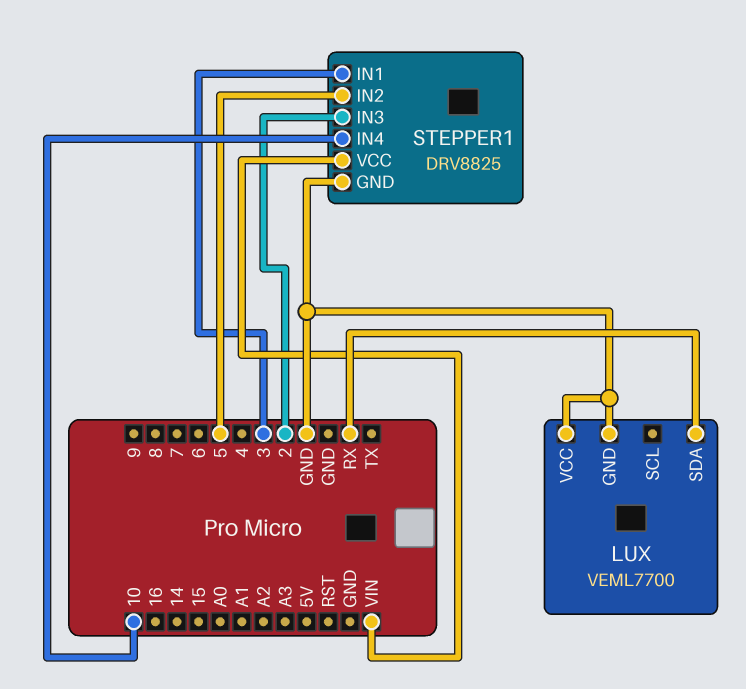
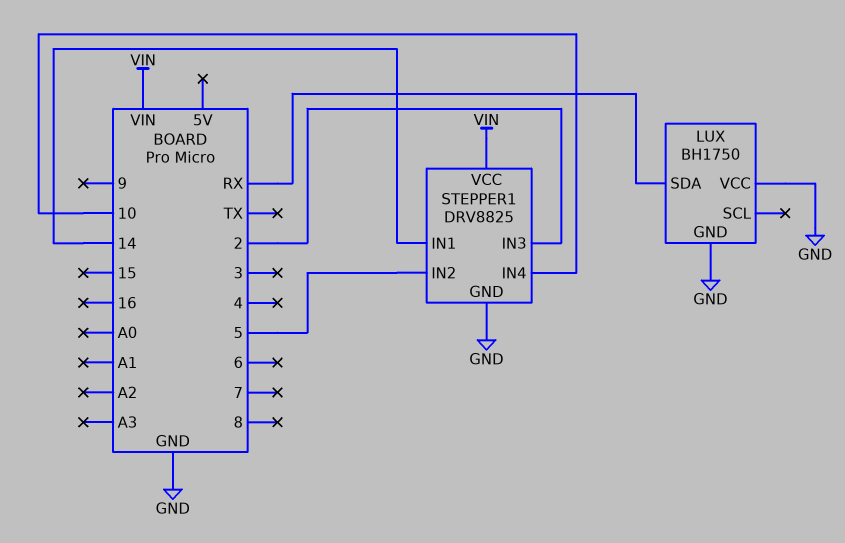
LUX: VEML7700 -> BH1750
STEPPER1 pin IN1: 3 -> 14

